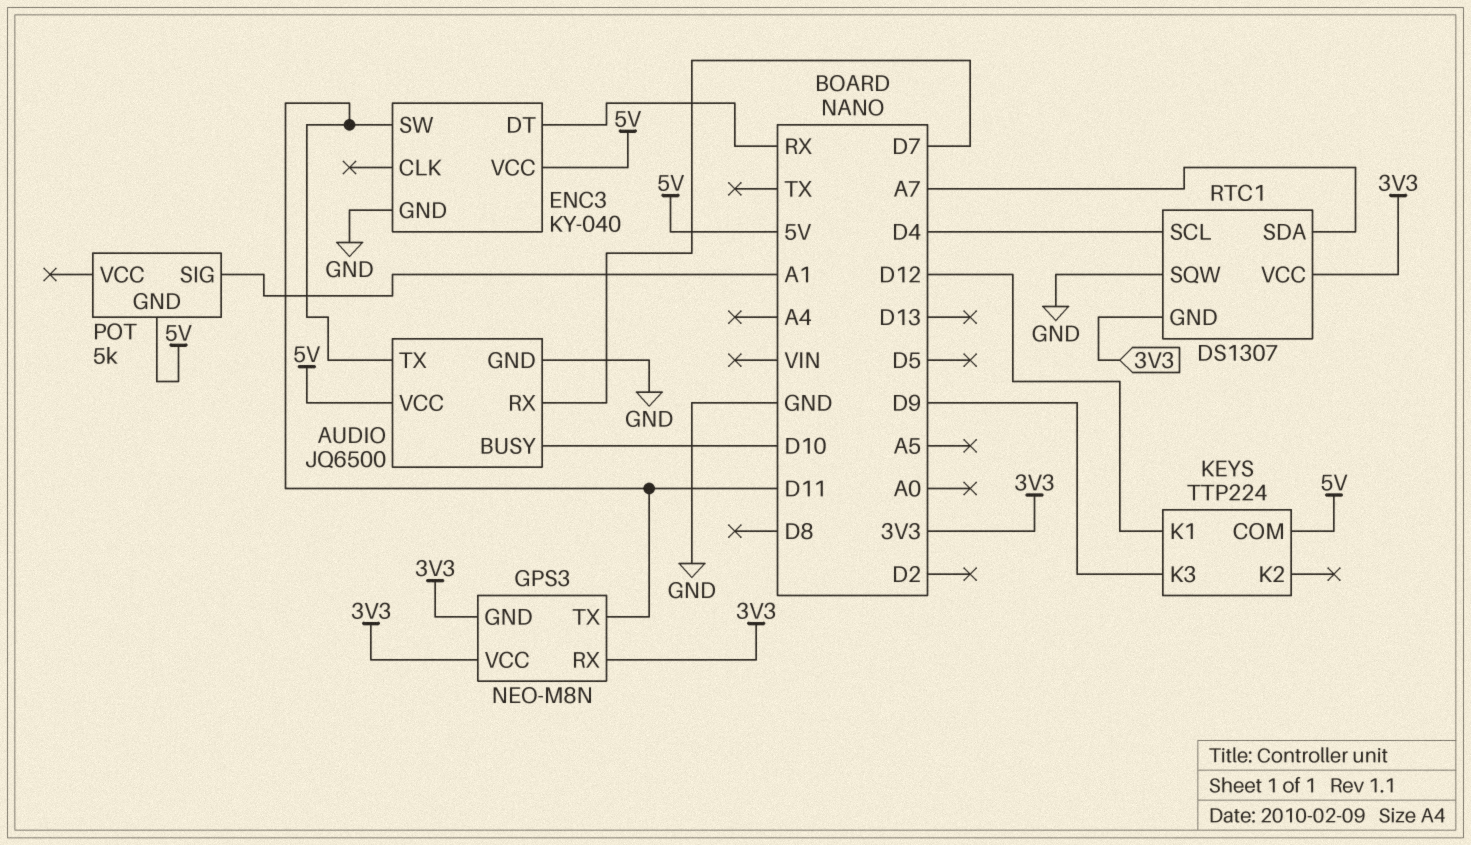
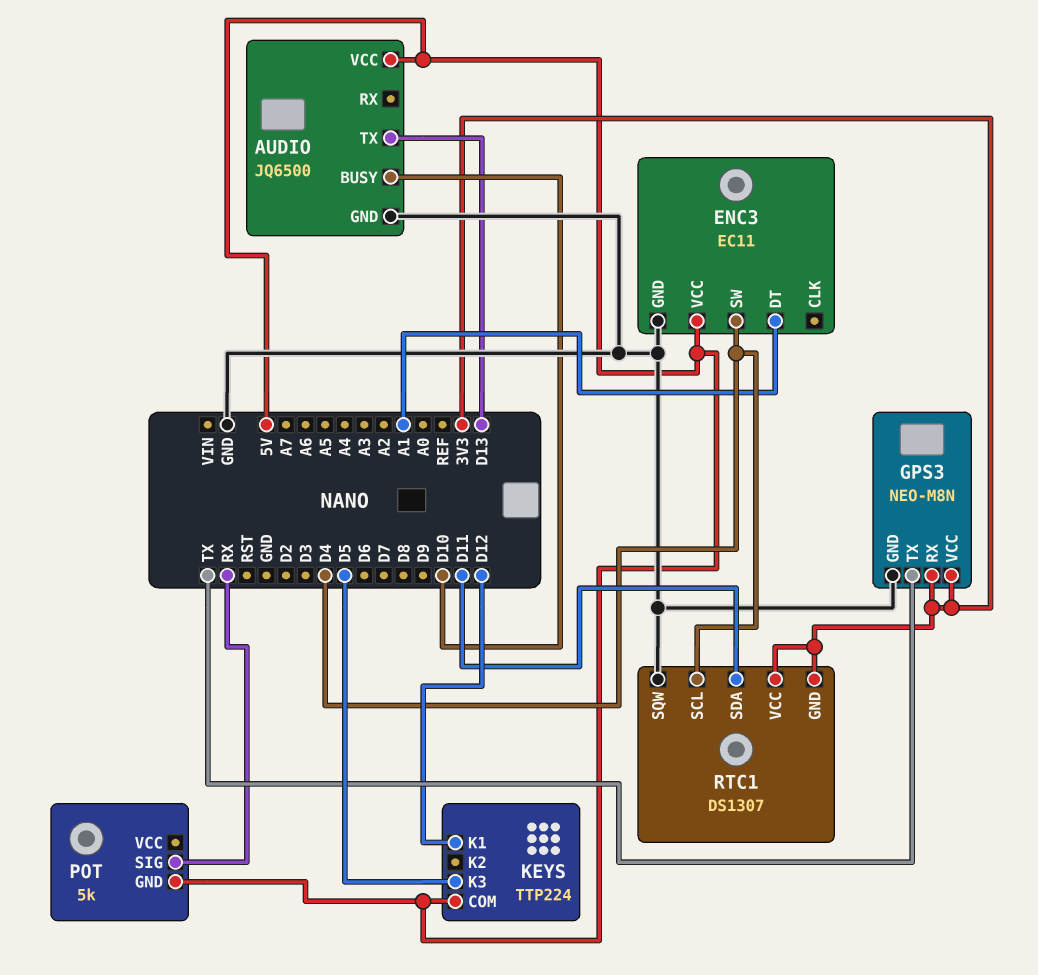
AUDIO pin RX: D7 -> none
AUDIO pin TX: D11 -> D13
ENC3: KY-040 -> EC11
ENC3 pin DT: RX -> A1
ENC3 pin SW: D11 -> D4
GPS3 pin GND: 3V3 -> GND
GPS3 pin TX: D11 -> TX
KEYS pin K3: D9 -> D5
POT pin SIG: A1 -> RX
RTC1 pin SDA: A7 -> D11

